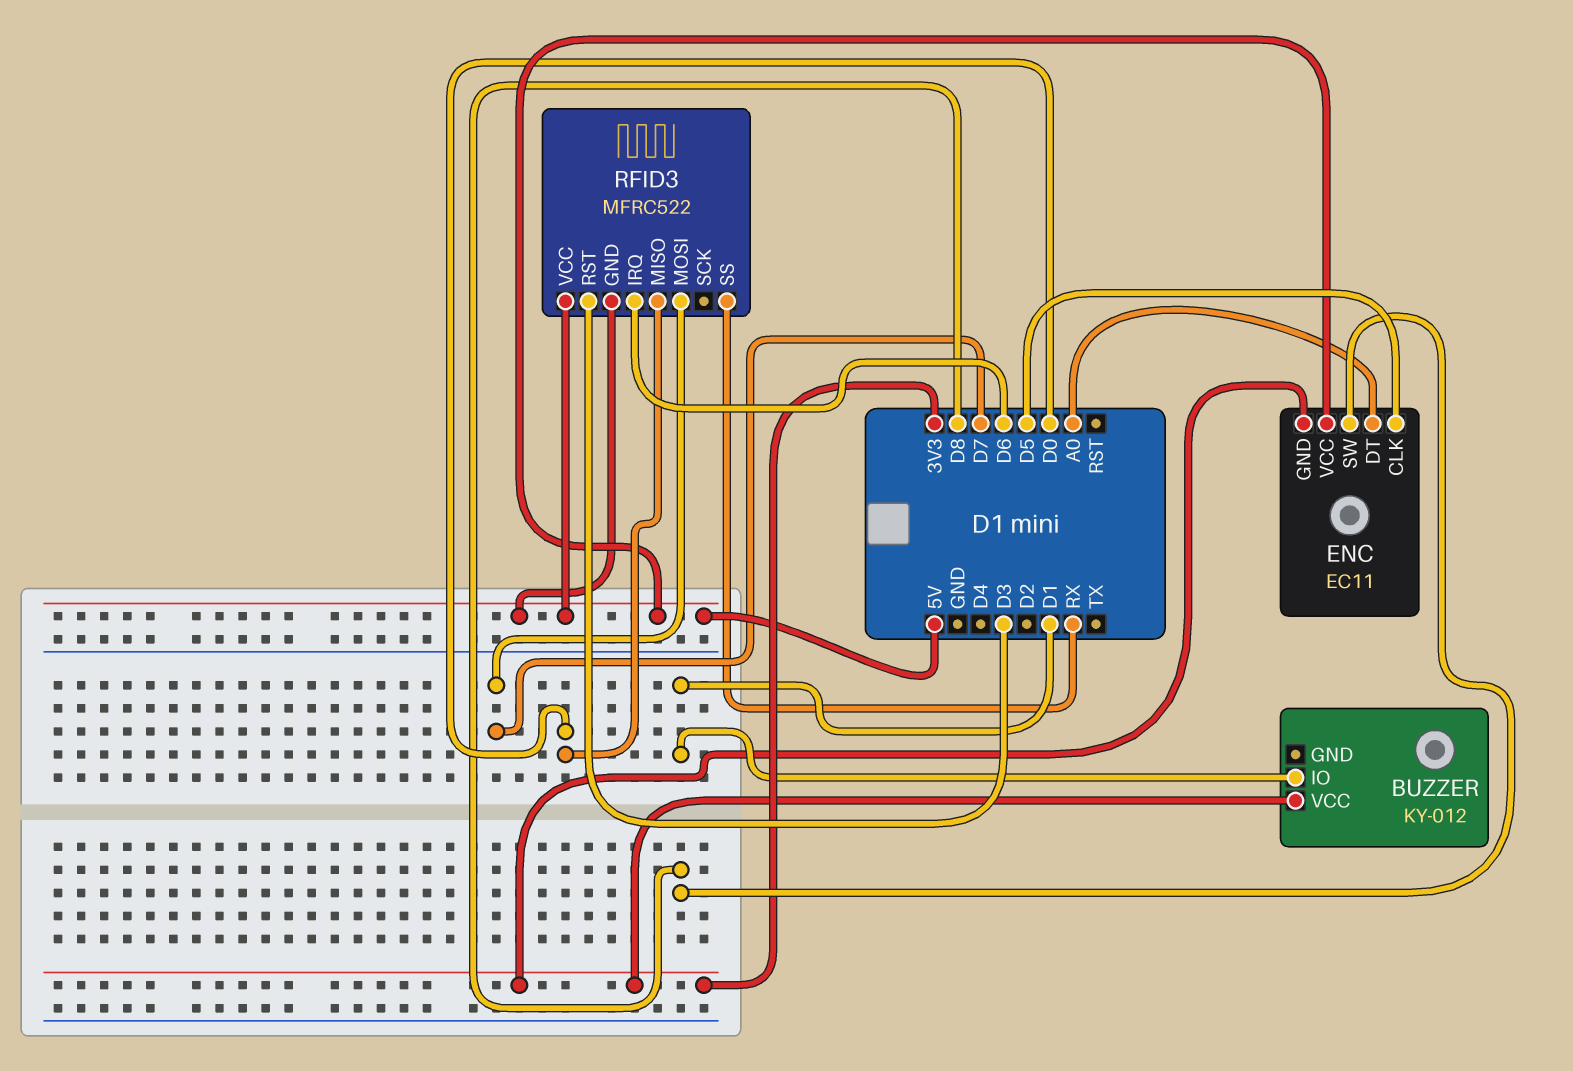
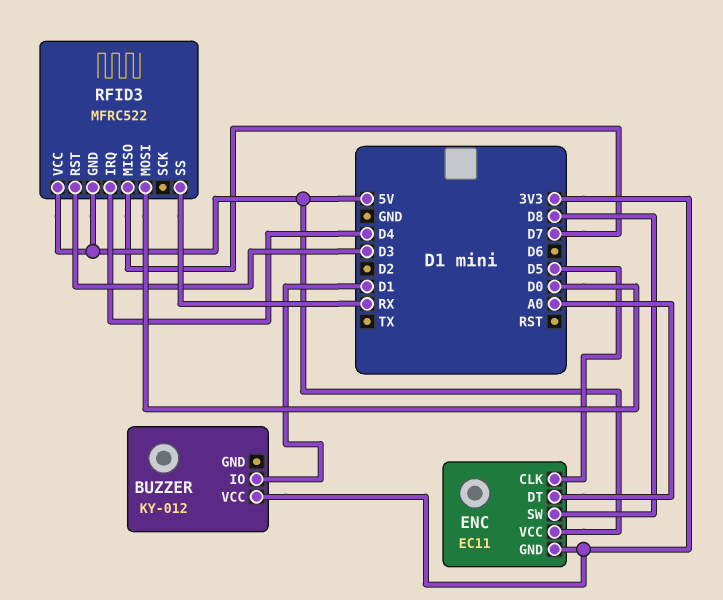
RFID3 pin IRQ: D6 -> D4
RFID3 pin MISO: D0 -> D7
RFID3 pin MOSI: D7 -> D0

